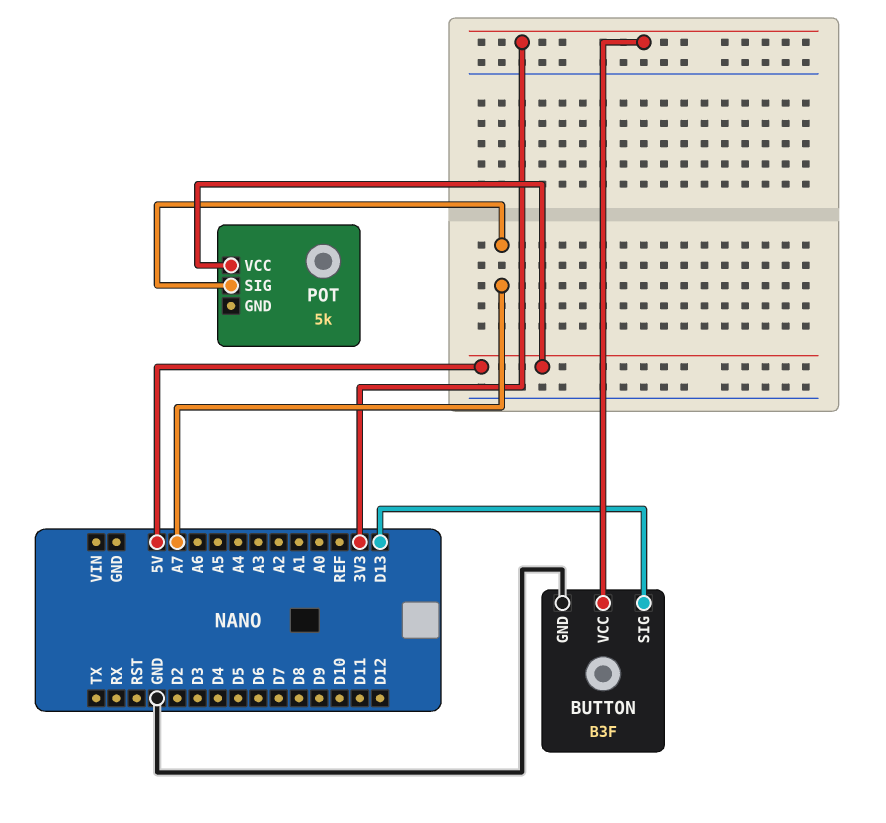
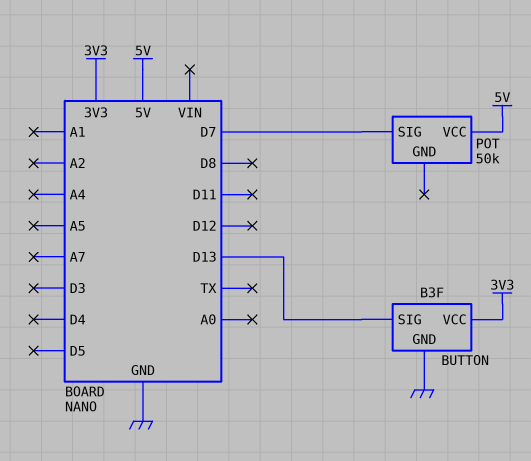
POT: 5k -> 50k
POT pin SIG: A7 -> D7

